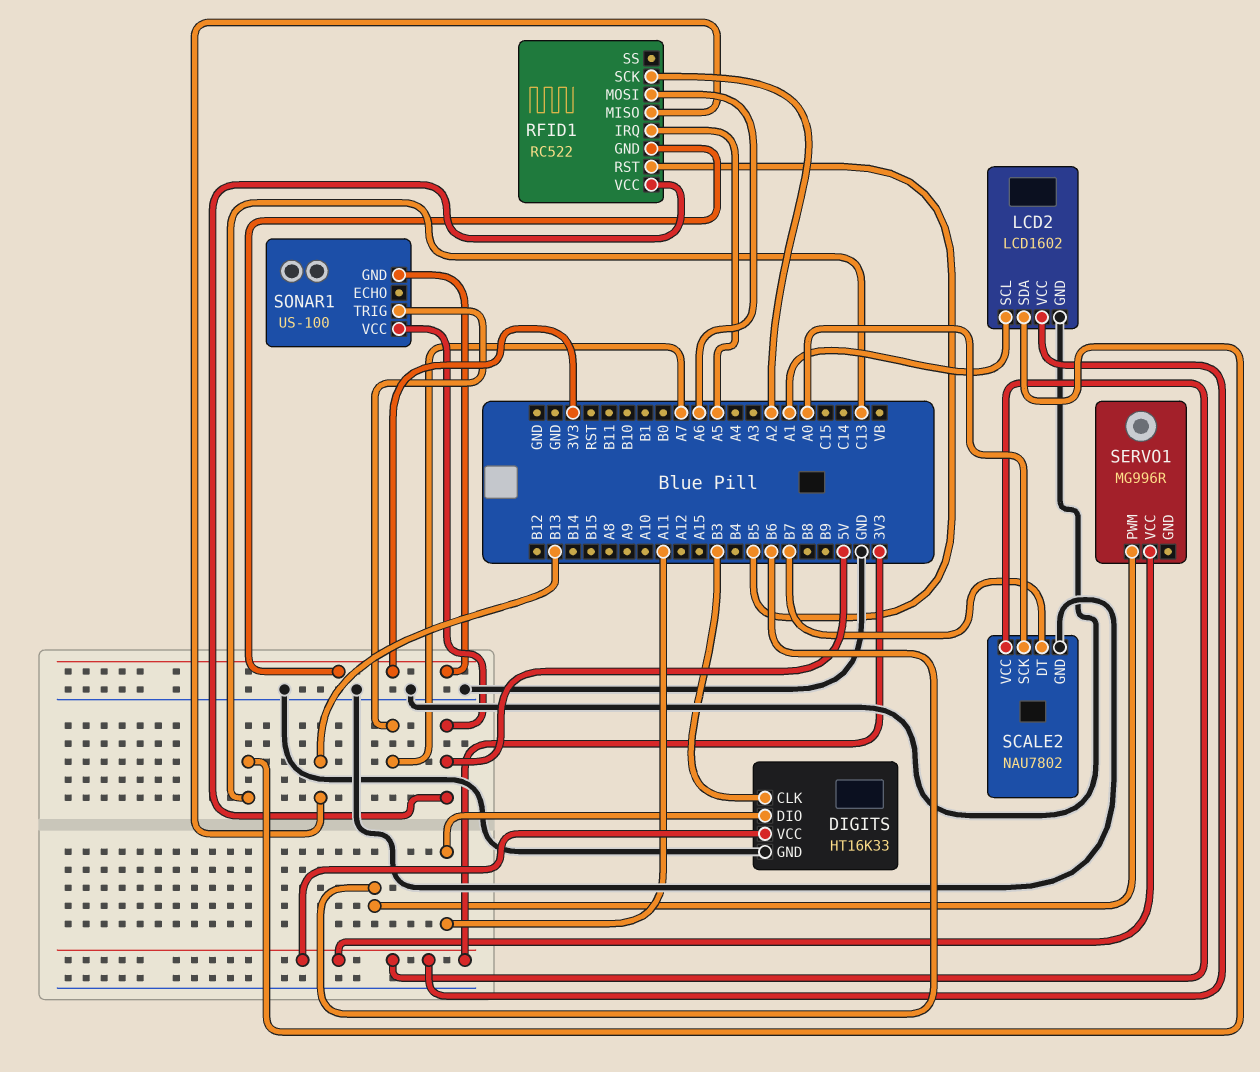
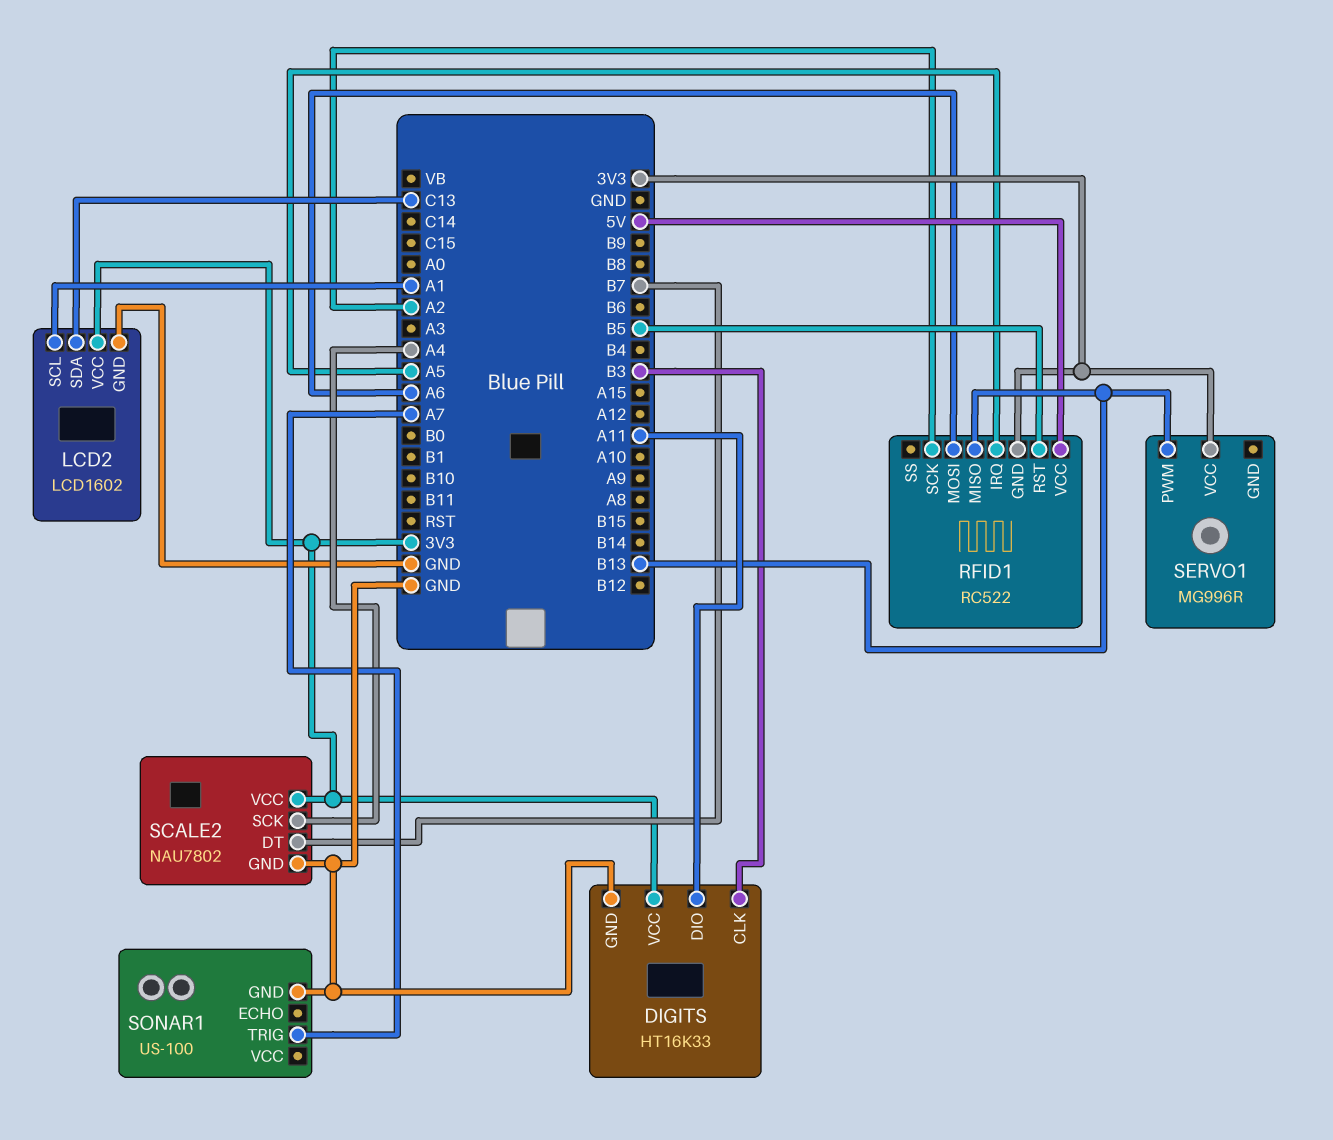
SCALE2 pin SCK: A0 -> A4
SERVO1 pin PWM: B6 -> B13
SONAR1 pin GND: 3V3 -> GND
SONAR1 pin VCC: 5V -> none

